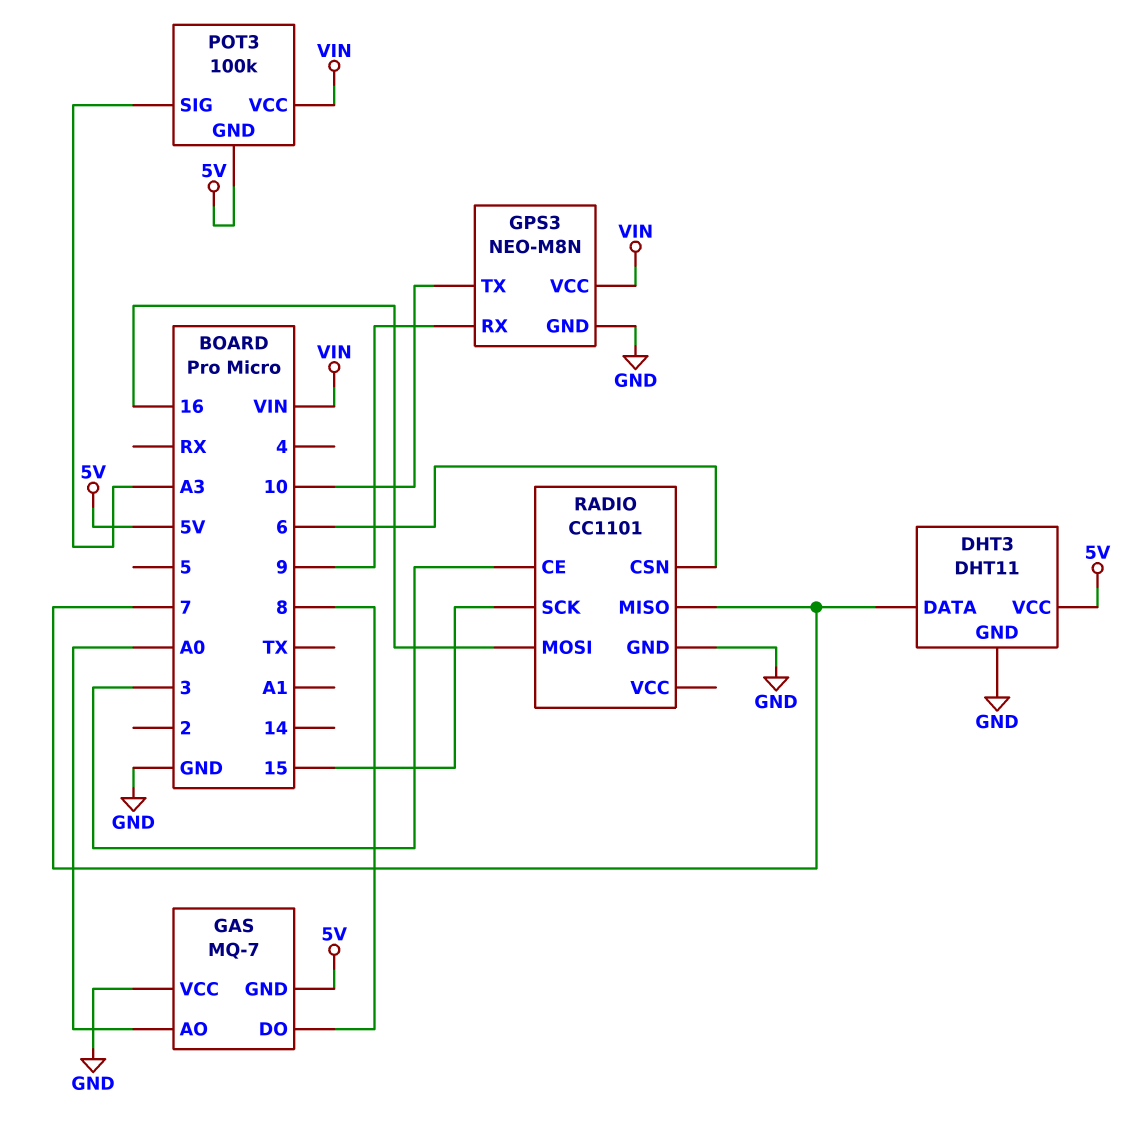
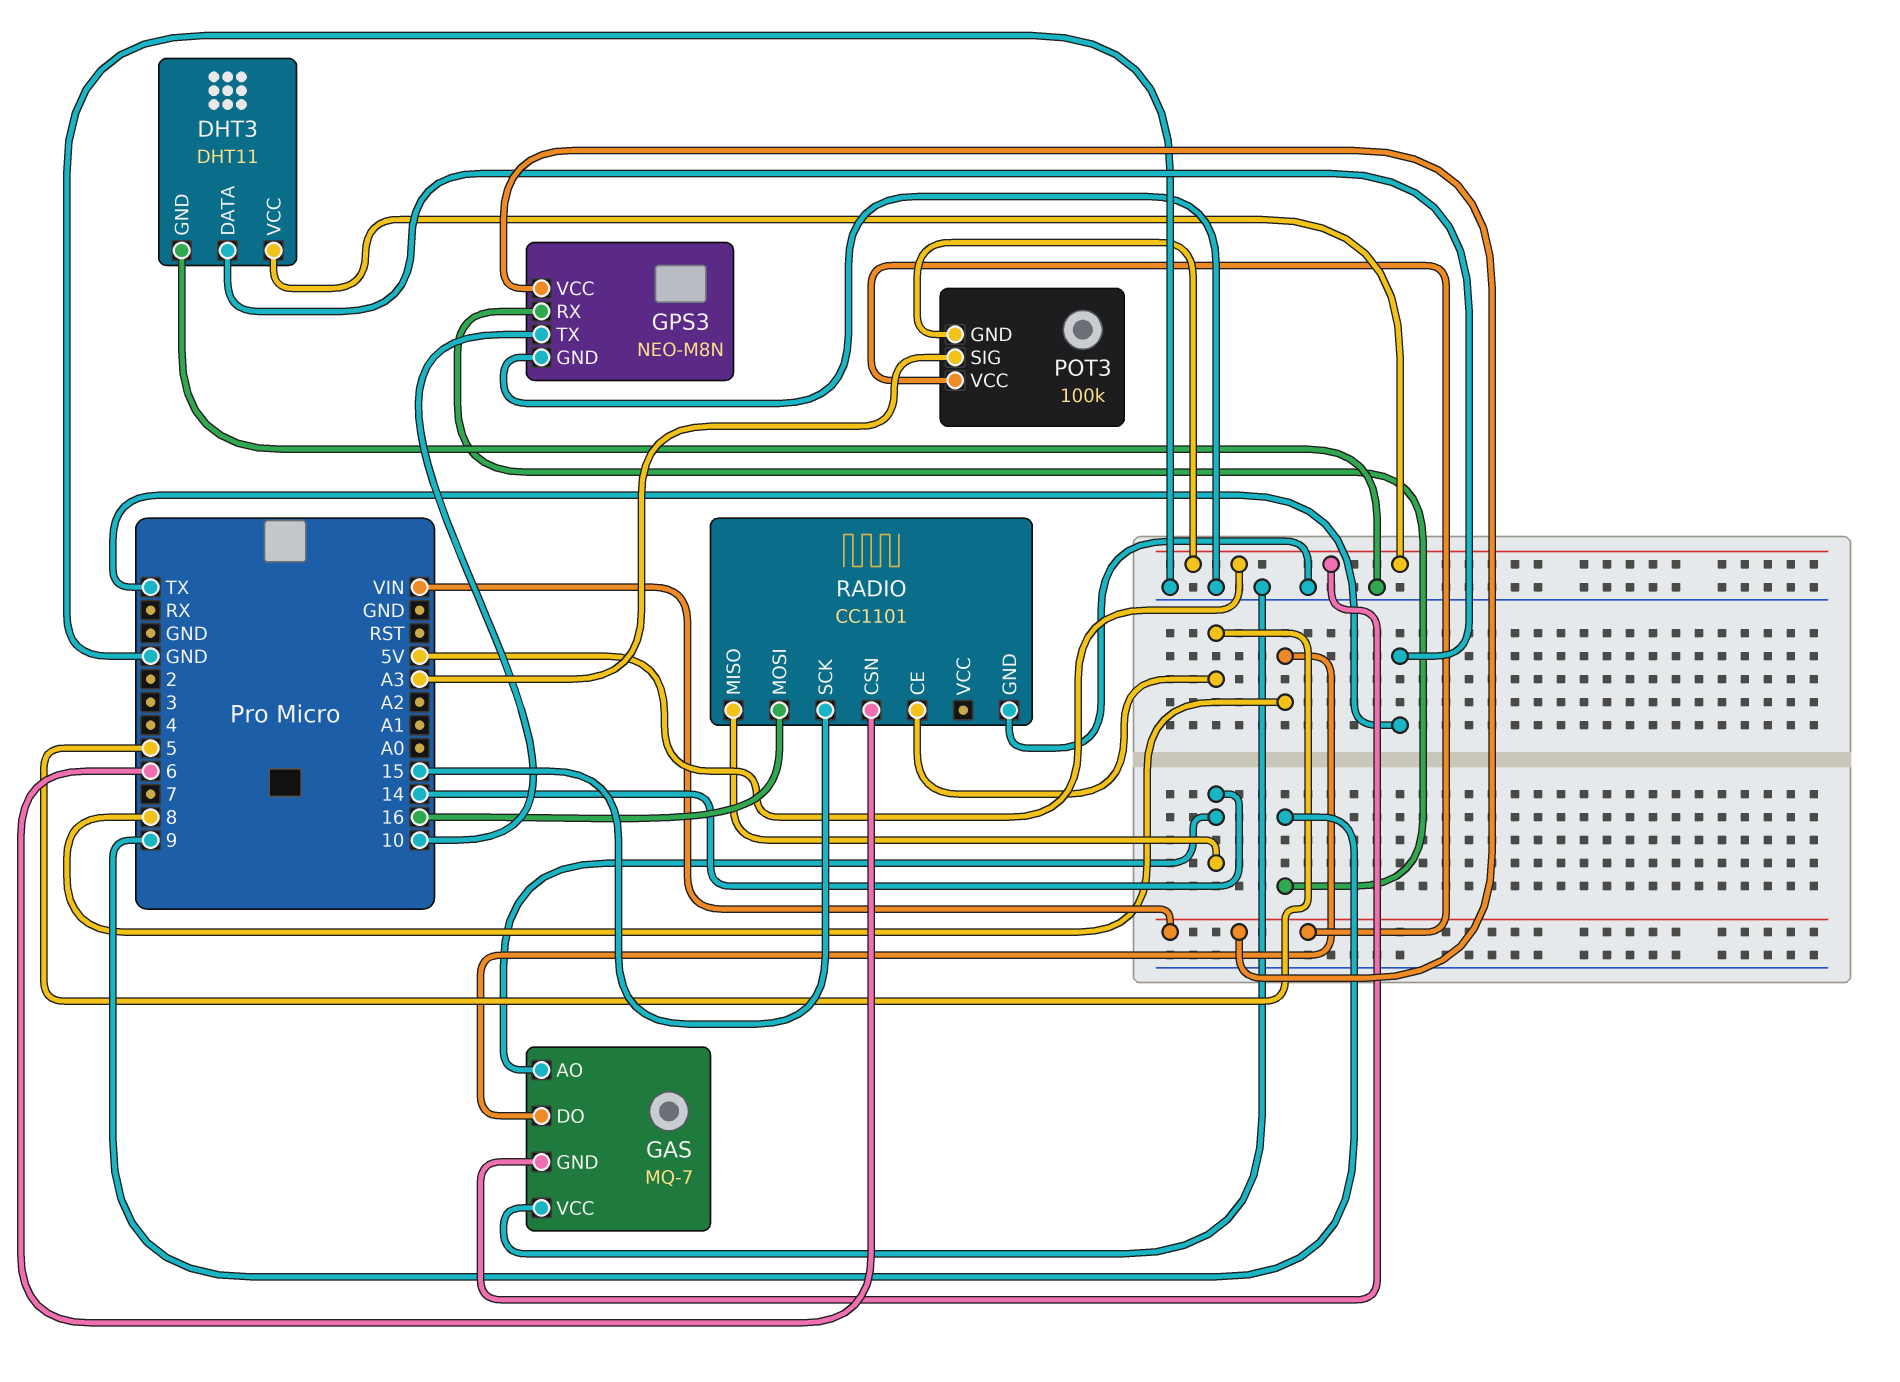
DHT3 pin DATA: 7 -> TX
GAS pin AO: A0 -> 14
RADIO pin CE: 3 -> 5
RADIO pin MISO: 7 -> 14

